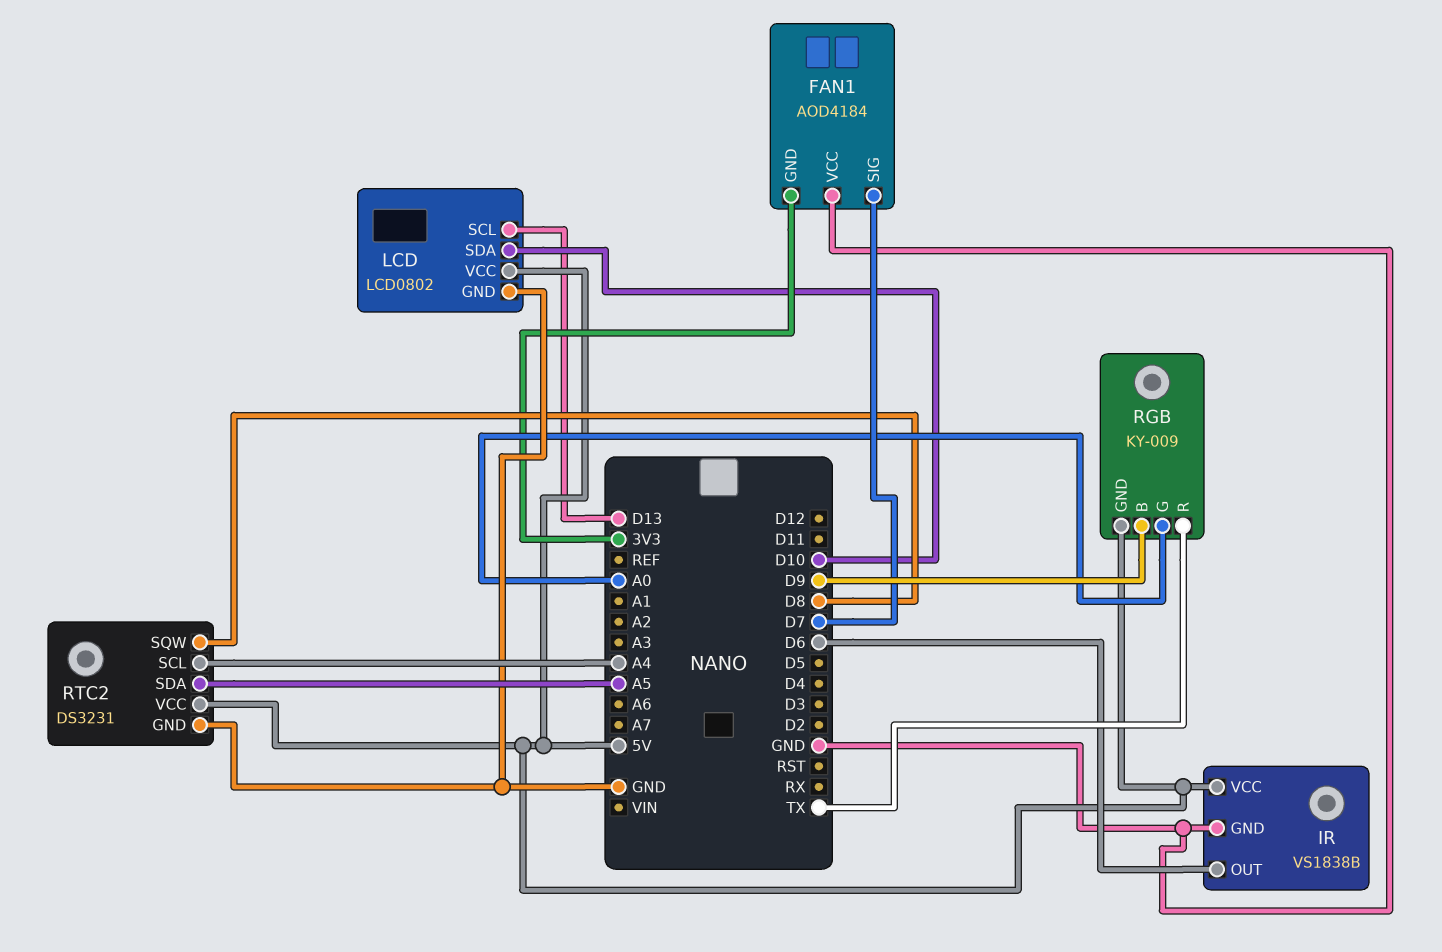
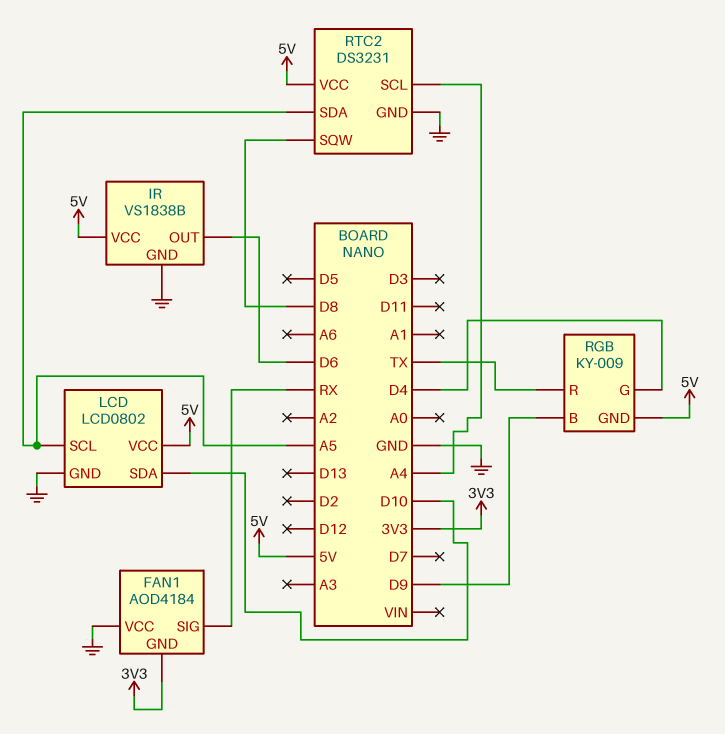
FAN1 pin SIG: D7 -> RX
LCD pin SCL: D13 -> A5
RGB pin G: A0 -> D4

